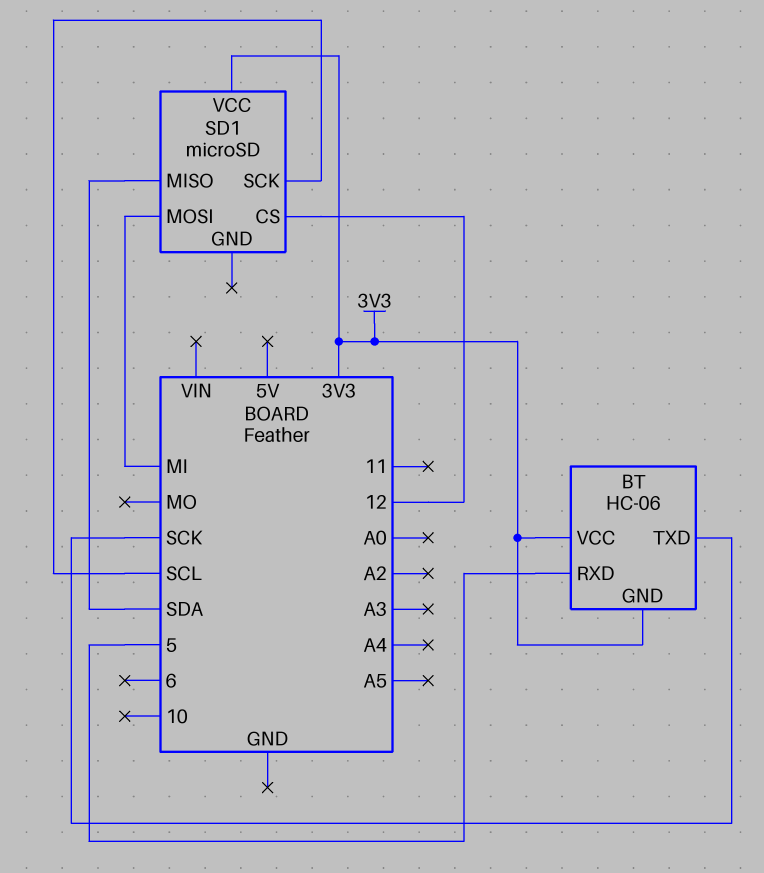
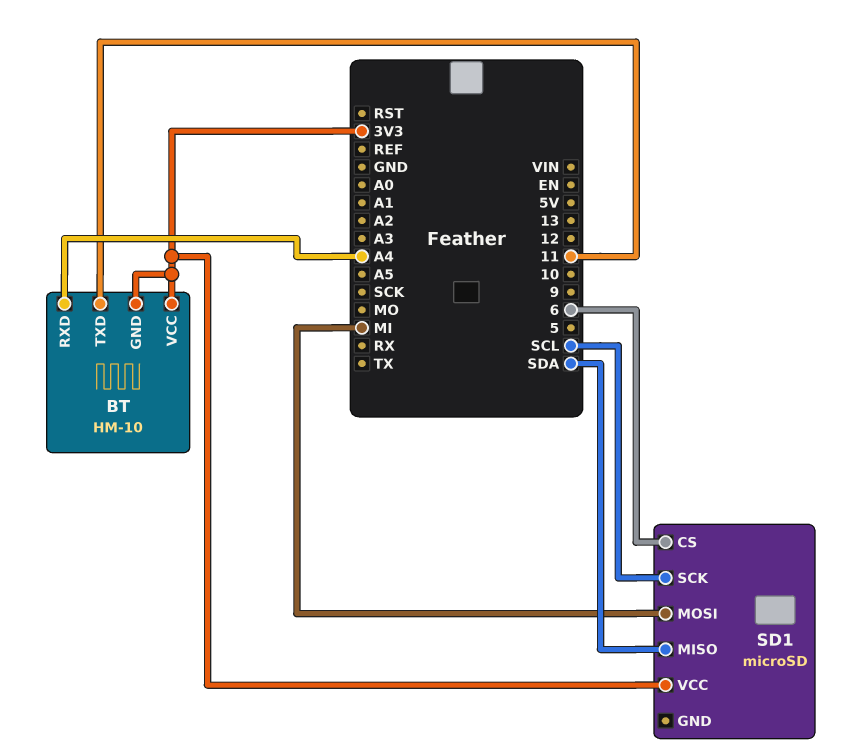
BT: HC-06 -> HM-10
BT pin RXD: 5 -> A4
BT pin TXD: SCK -> 11
SD1 pin CS: 12 -> 6

